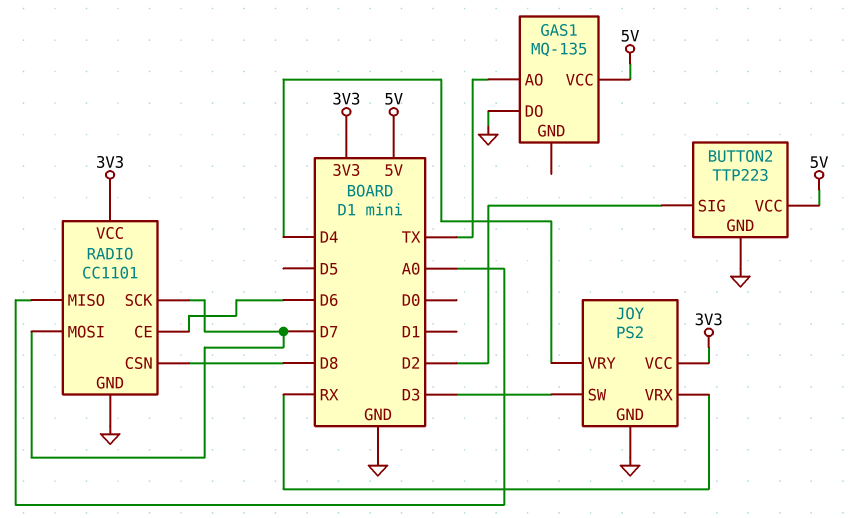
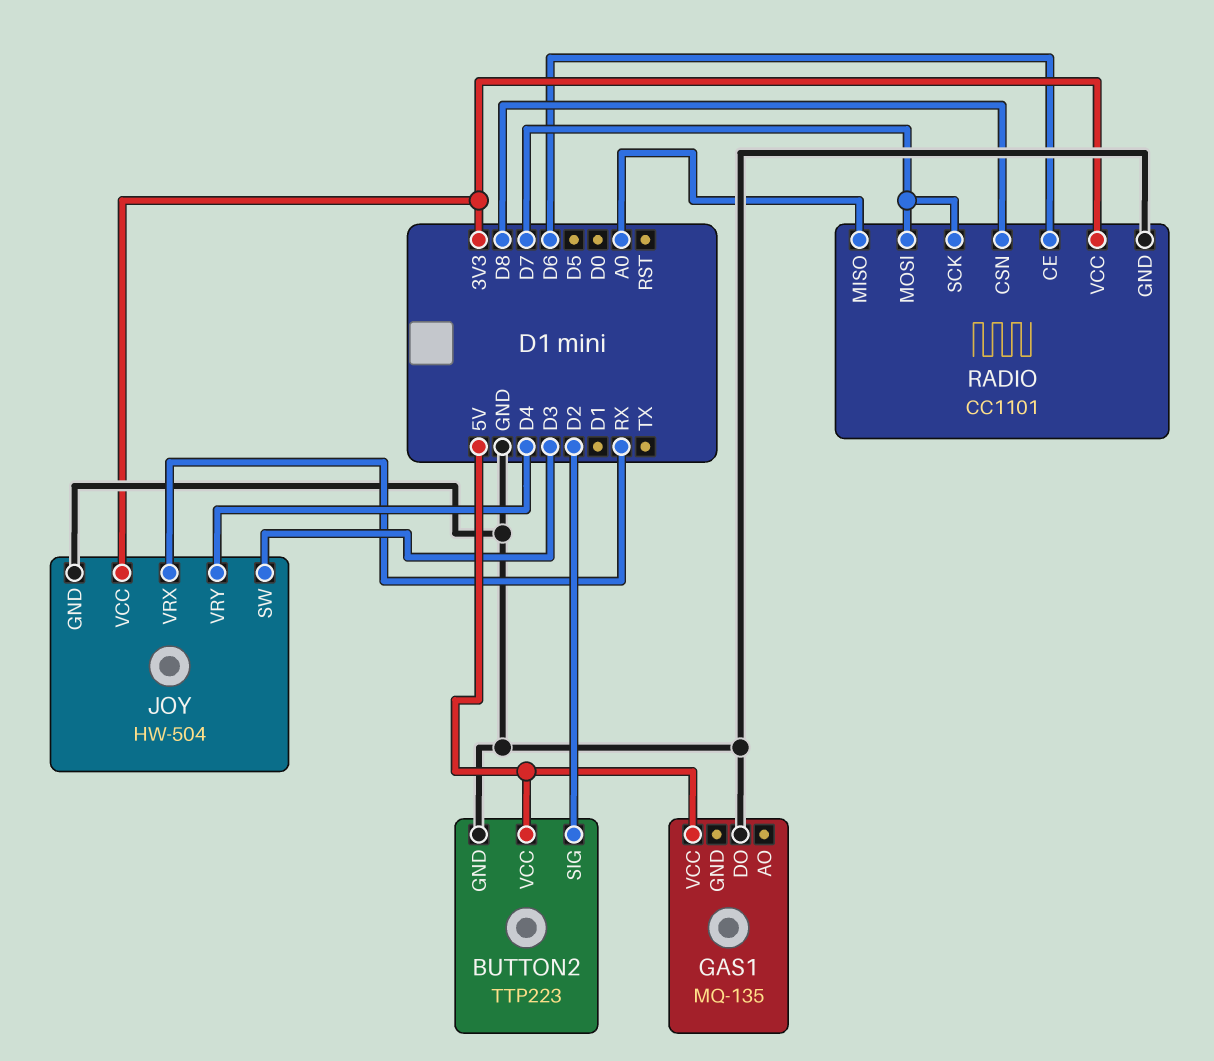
GAS1 pin AO: TX -> none
JOY: PS2 -> HW-504

